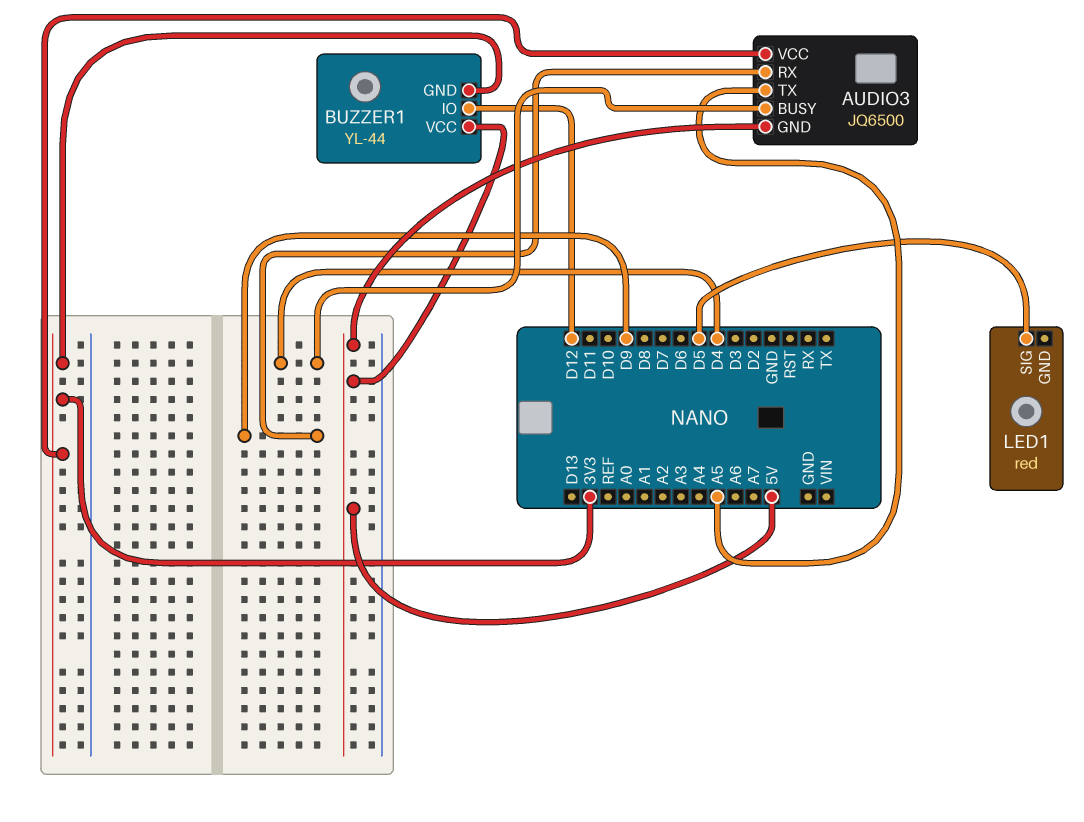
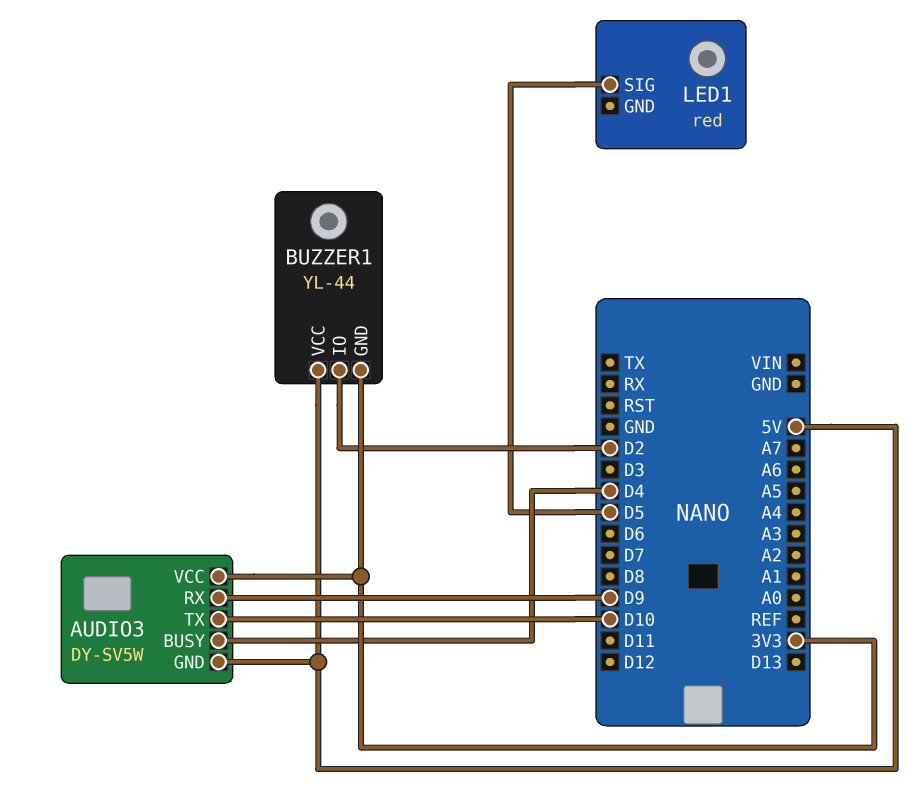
AUDIO3: JQ6500 -> DY-SV5W
AUDIO3 pin TX: A5 -> D10
BUZZER1 pin IO: D12 -> D2

